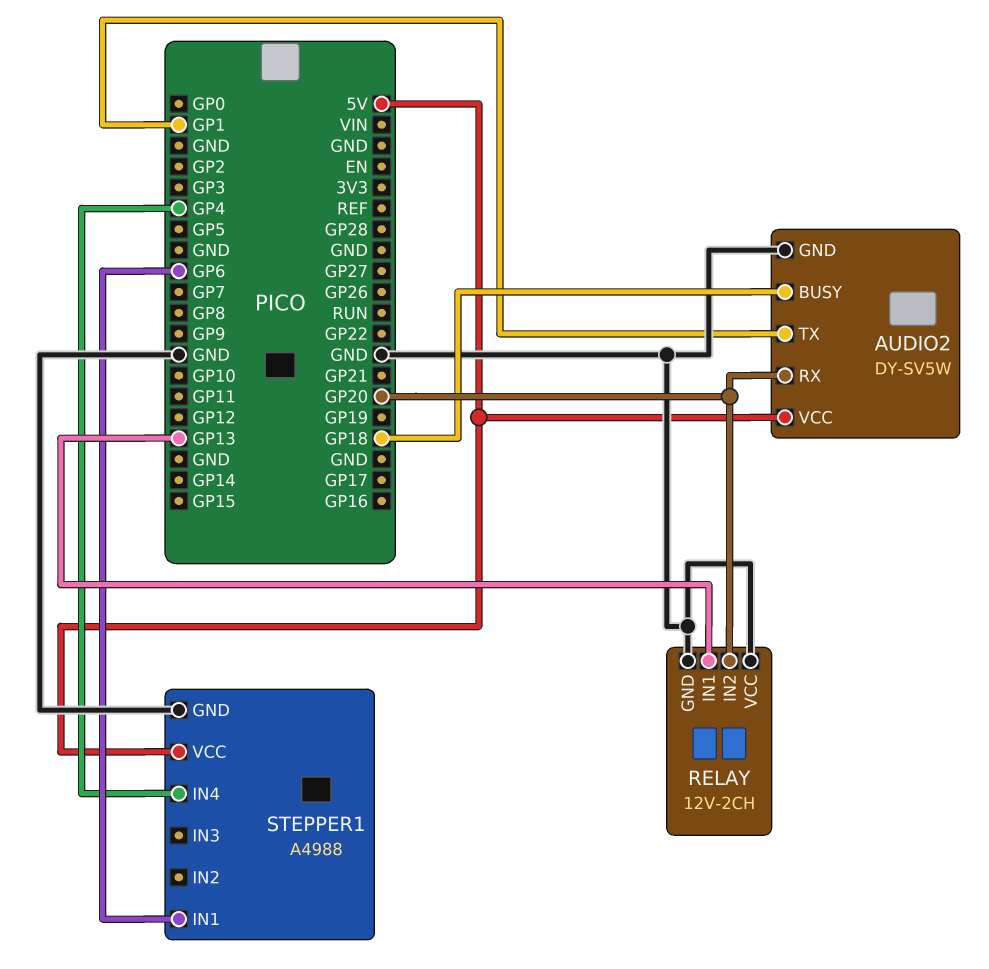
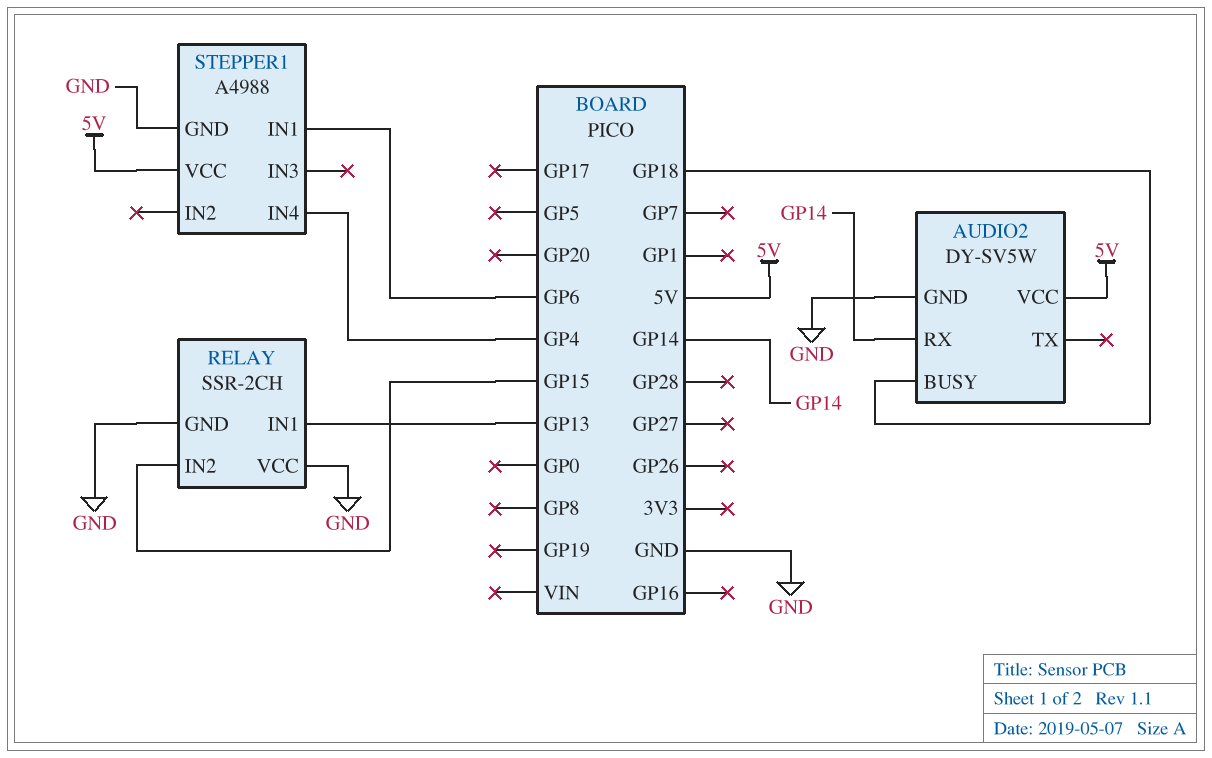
AUDIO2 pin RX: GP20 -> GP14
AUDIO2 pin TX: GP1 -> none
RELAY: 12V-2CH -> SSR-2CH
RELAY pin IN2: GP20 -> GP15

